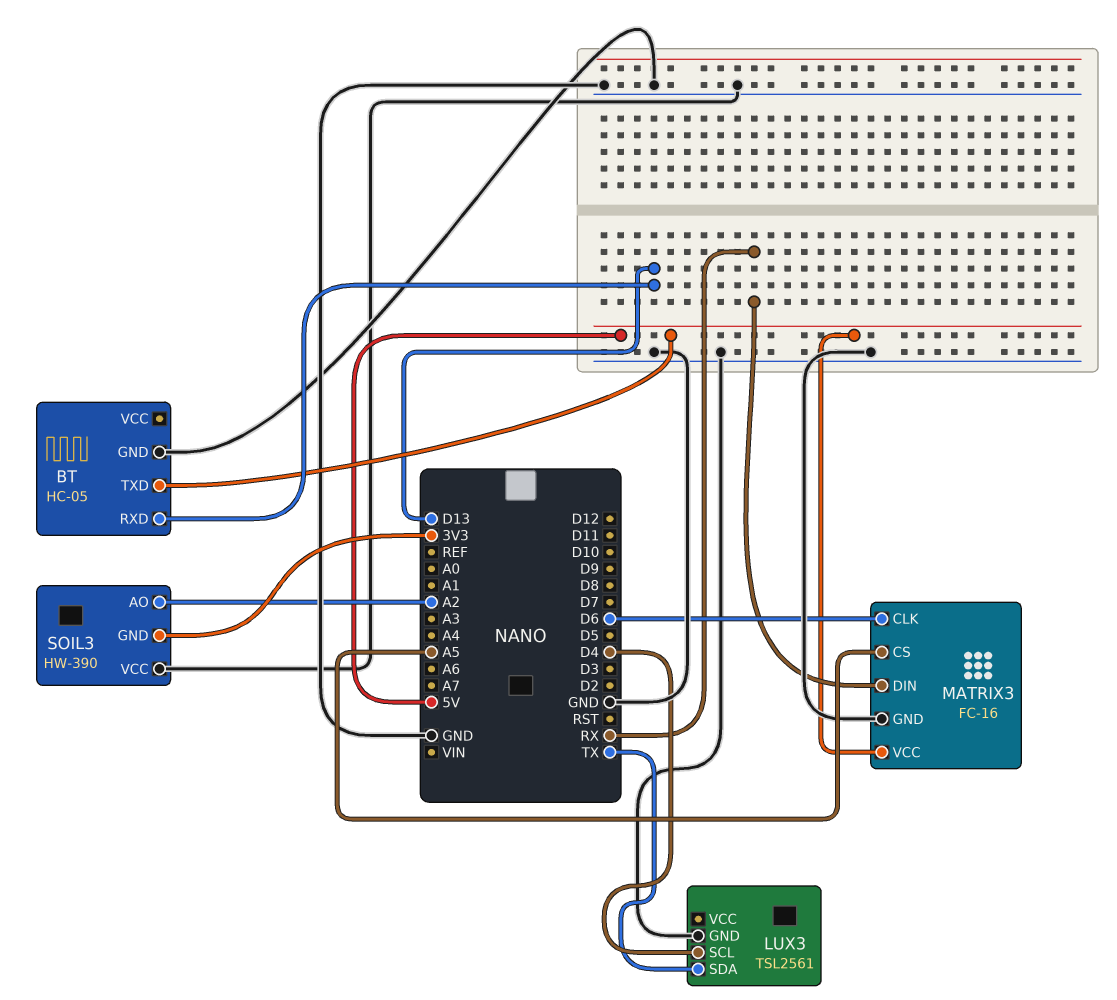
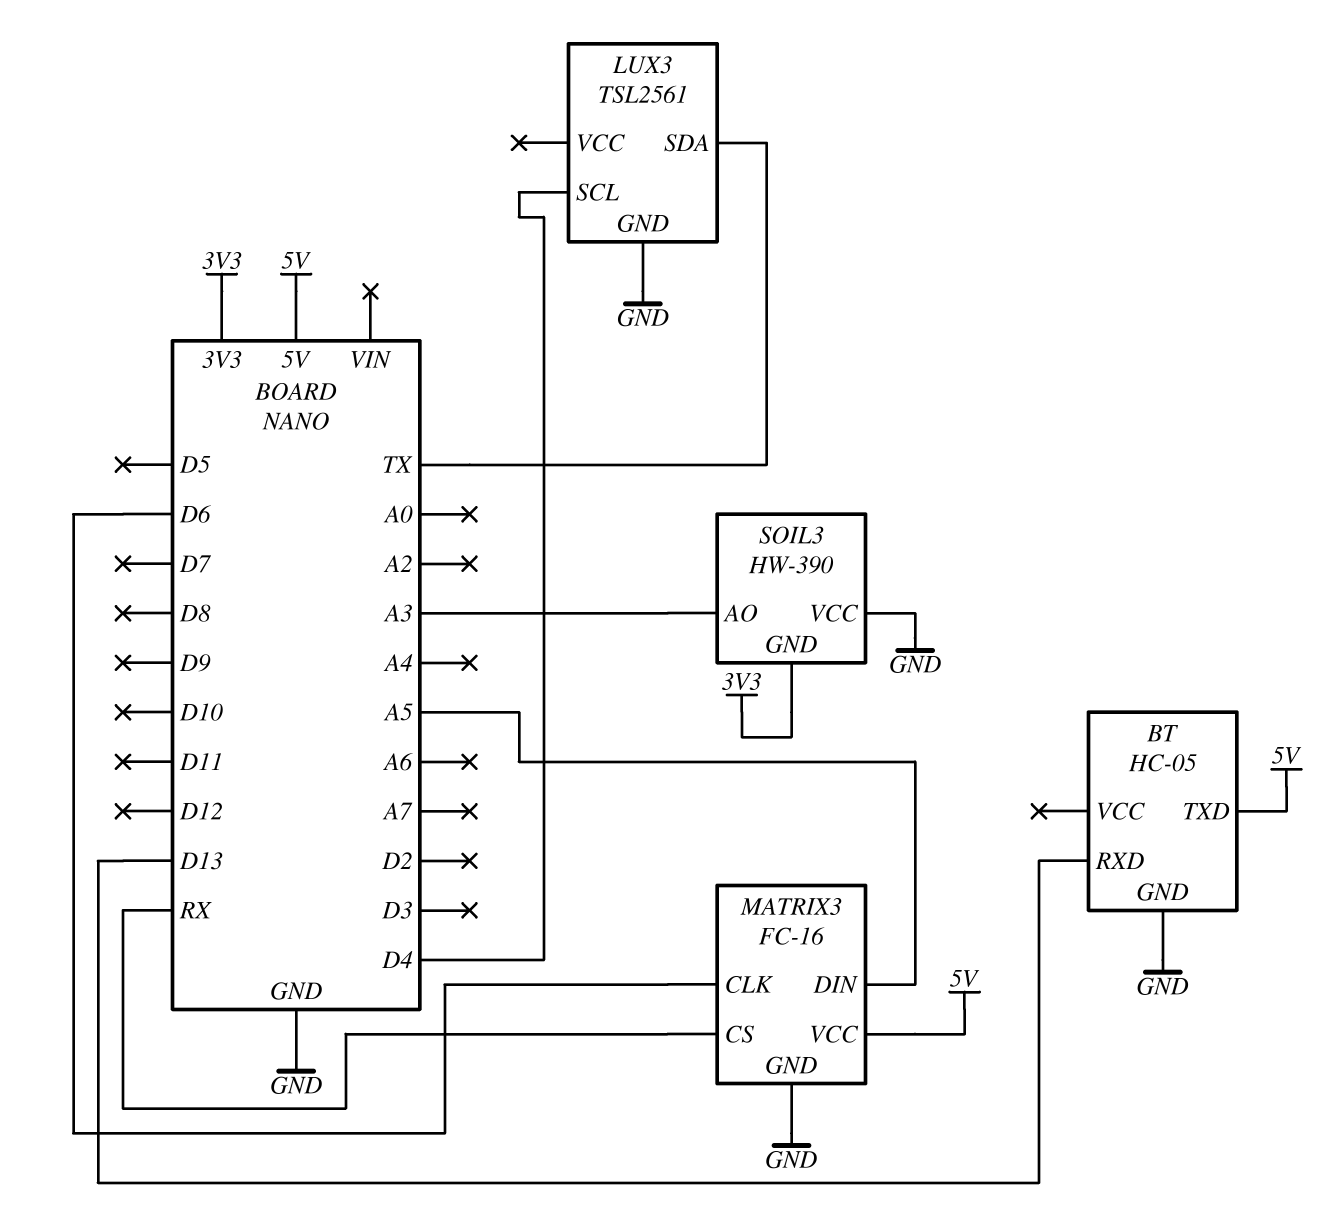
MATRIX3 pin CS: A5 -> RX
MATRIX3 pin DIN: RX -> A5
SOIL3 pin AO: A2 -> A3

